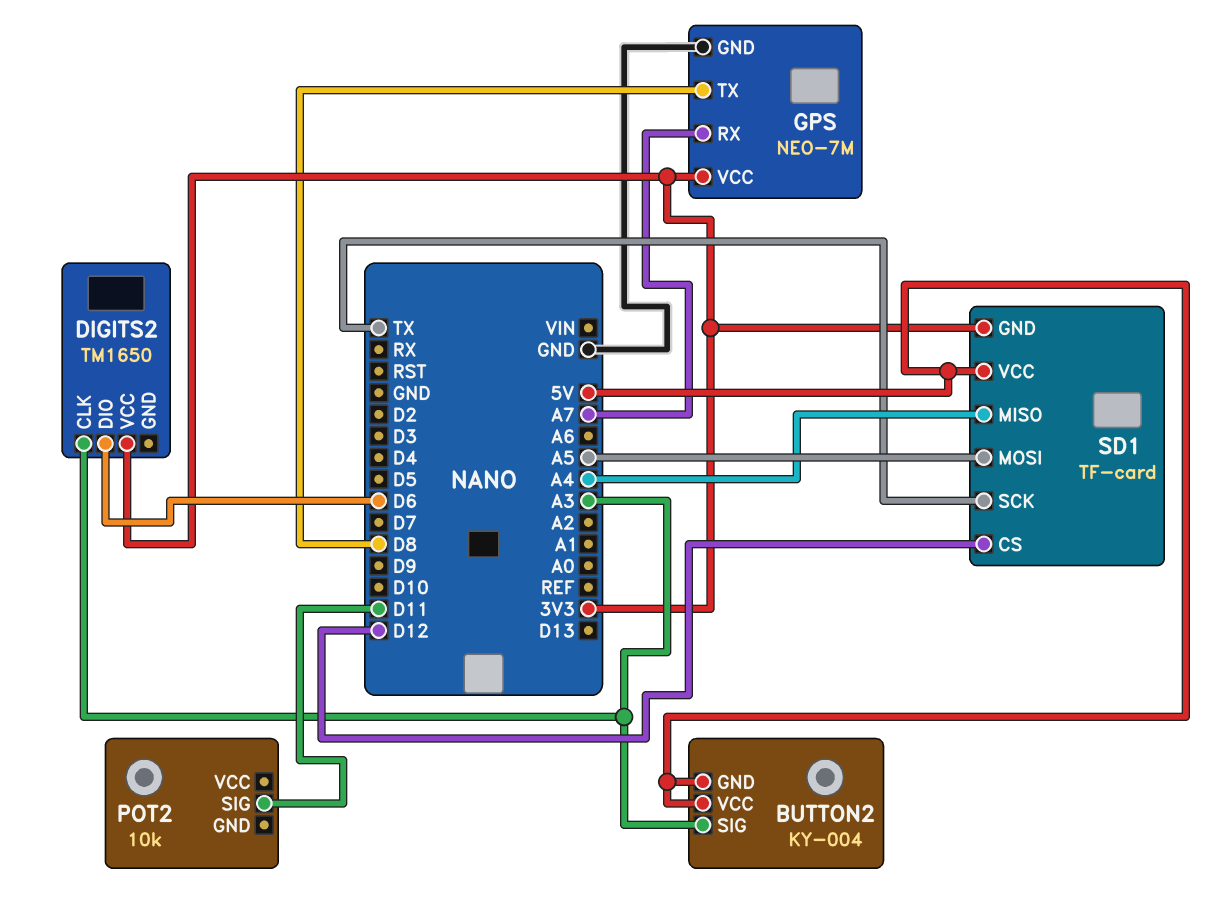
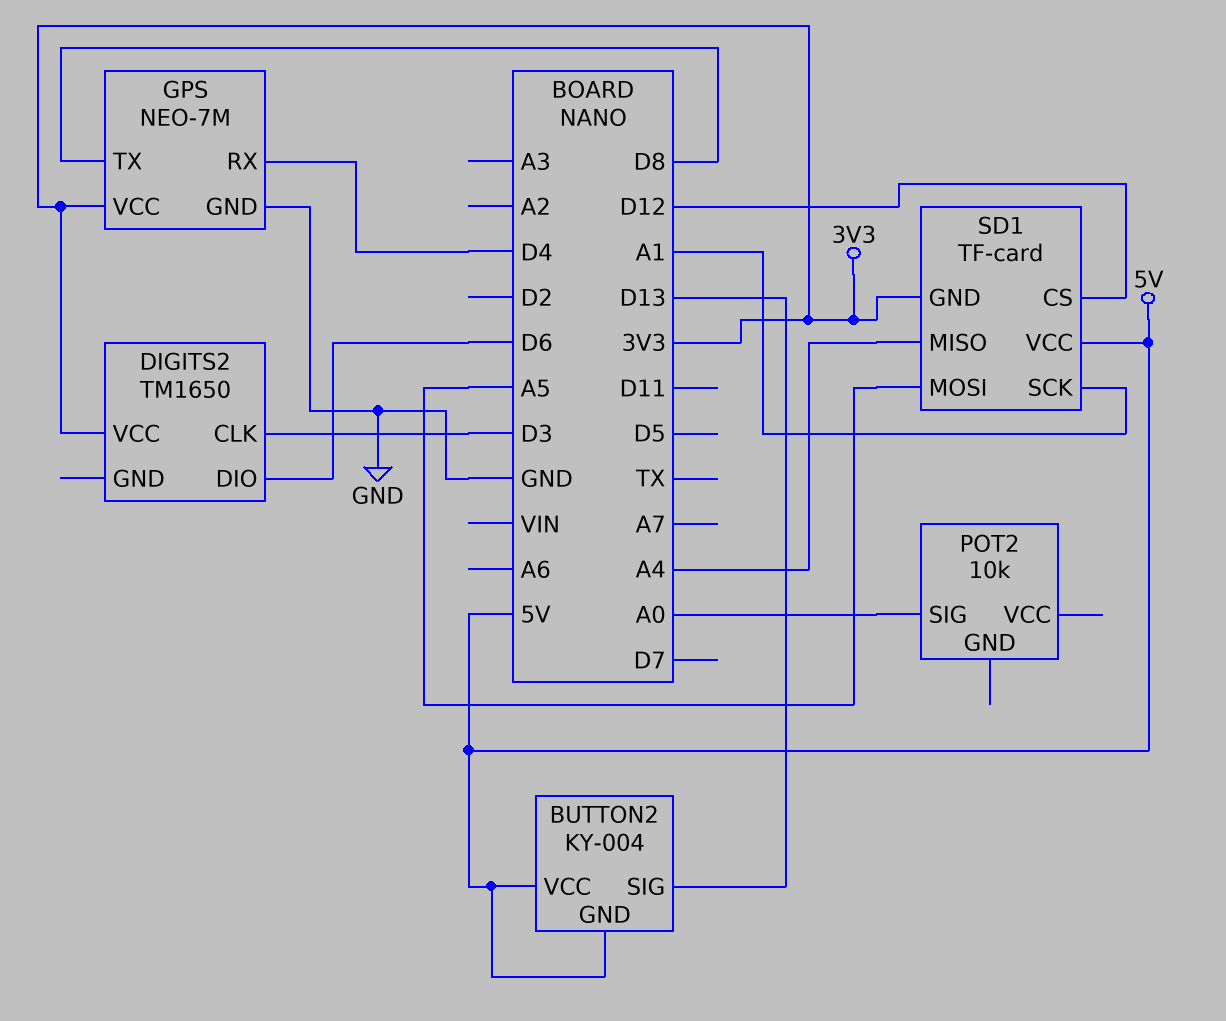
BUTTON2 pin SIG: A3 -> D13
DIGITS2 pin CLK: A3 -> D3
GPS pin RX: A7 -> D4
POT2 pin SIG: D11 -> A0
SD1 pin SCK: TX -> A1

